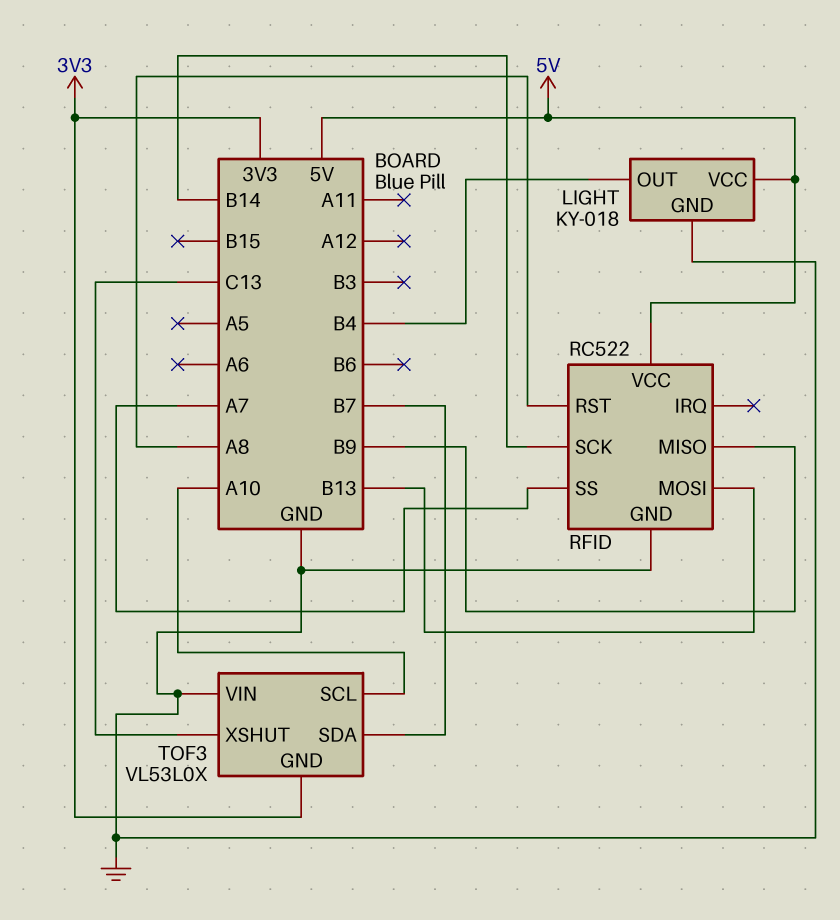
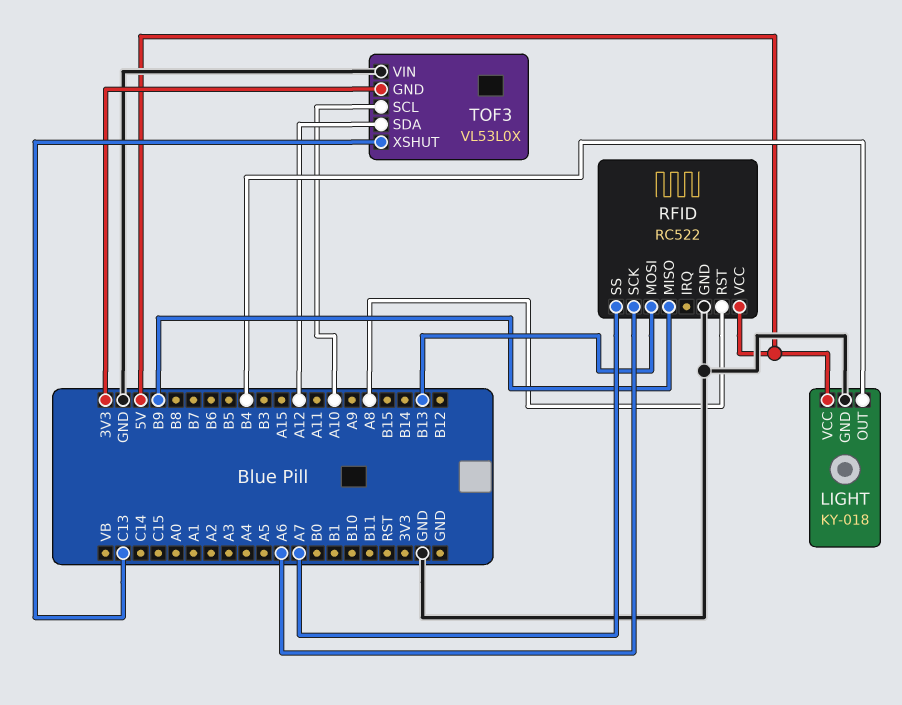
RFID pin SCK: B14 -> A6
TOF3 pin SDA: B7 -> A12

